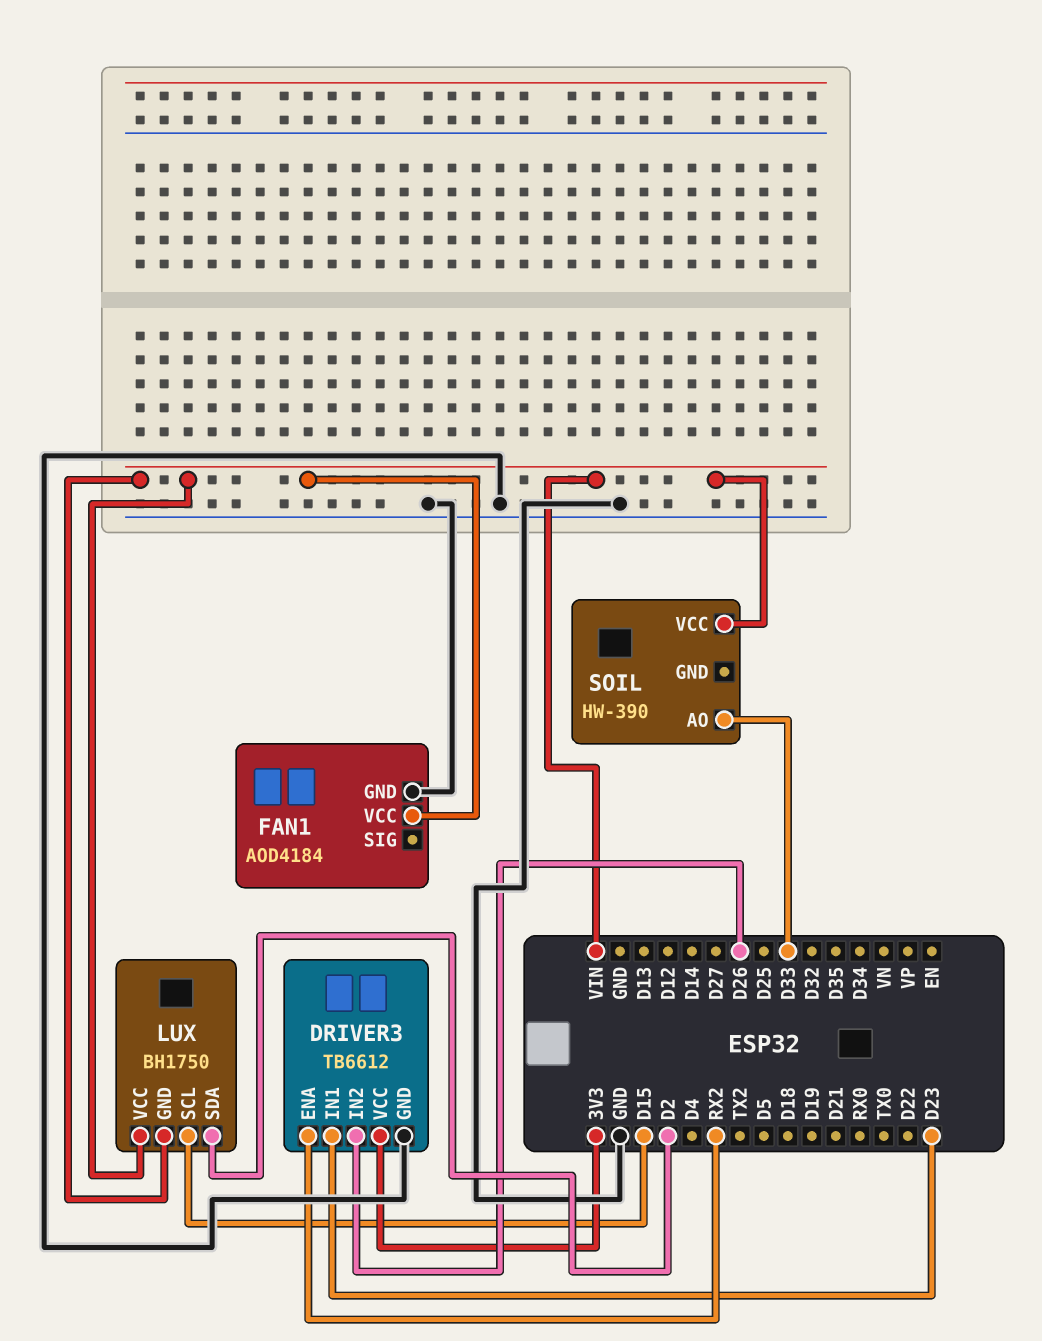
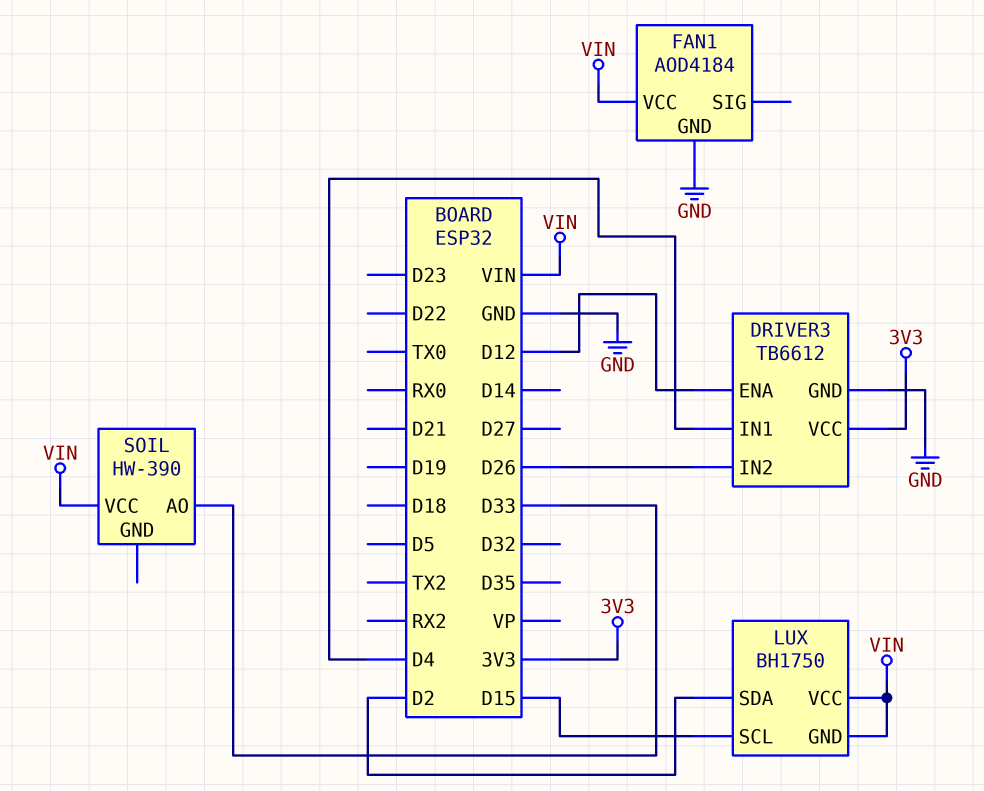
DRIVER3 pin ENA: RX2 -> D12
DRIVER3 pin IN1: D23 -> D4

